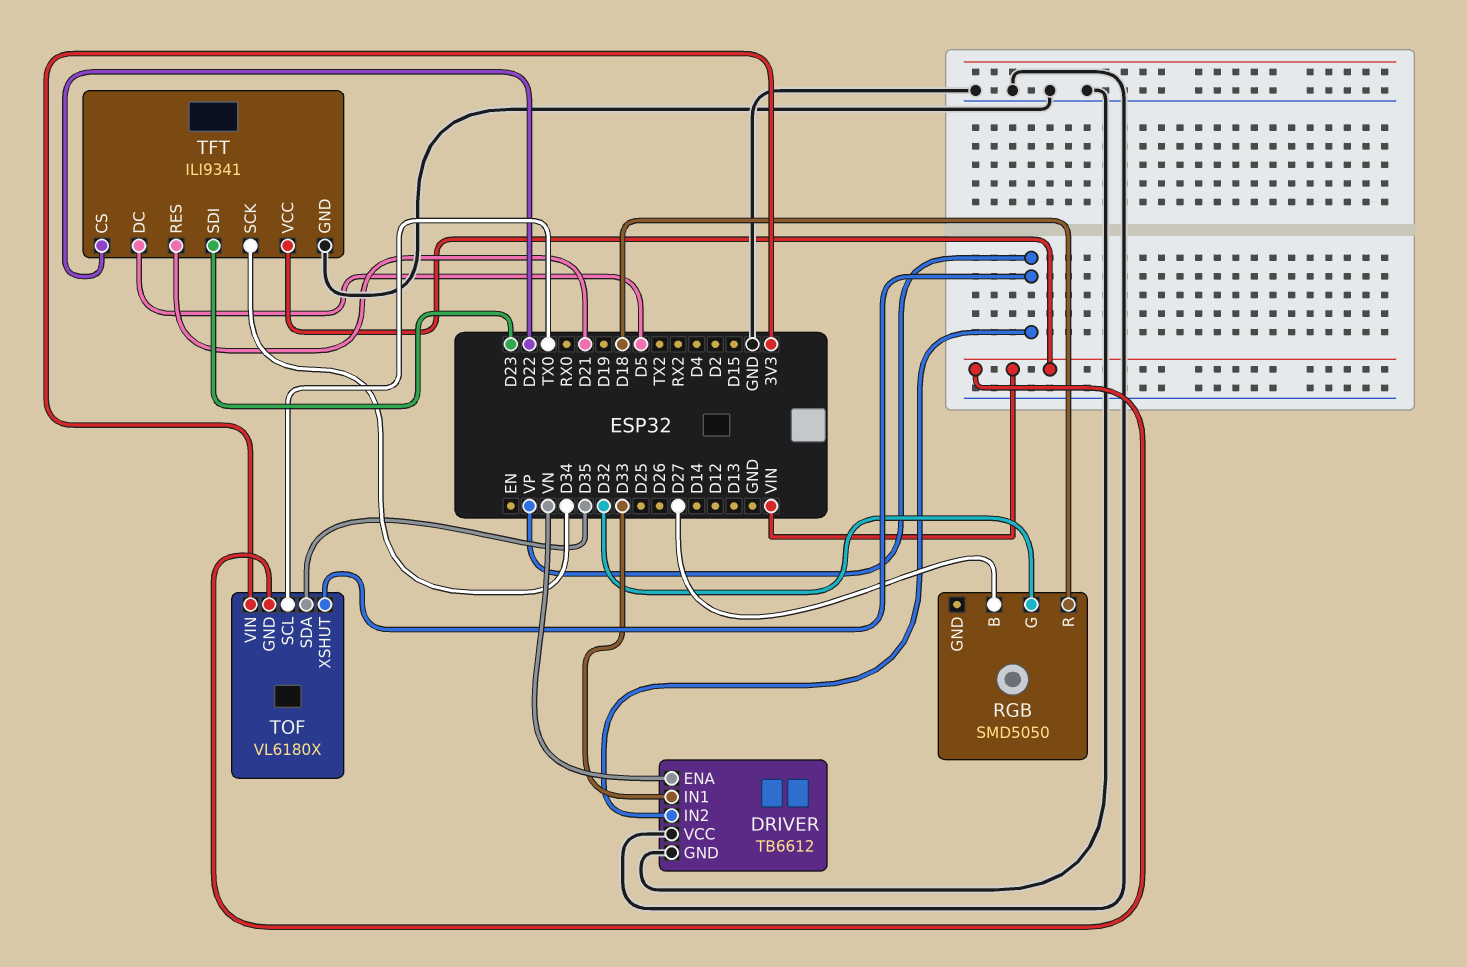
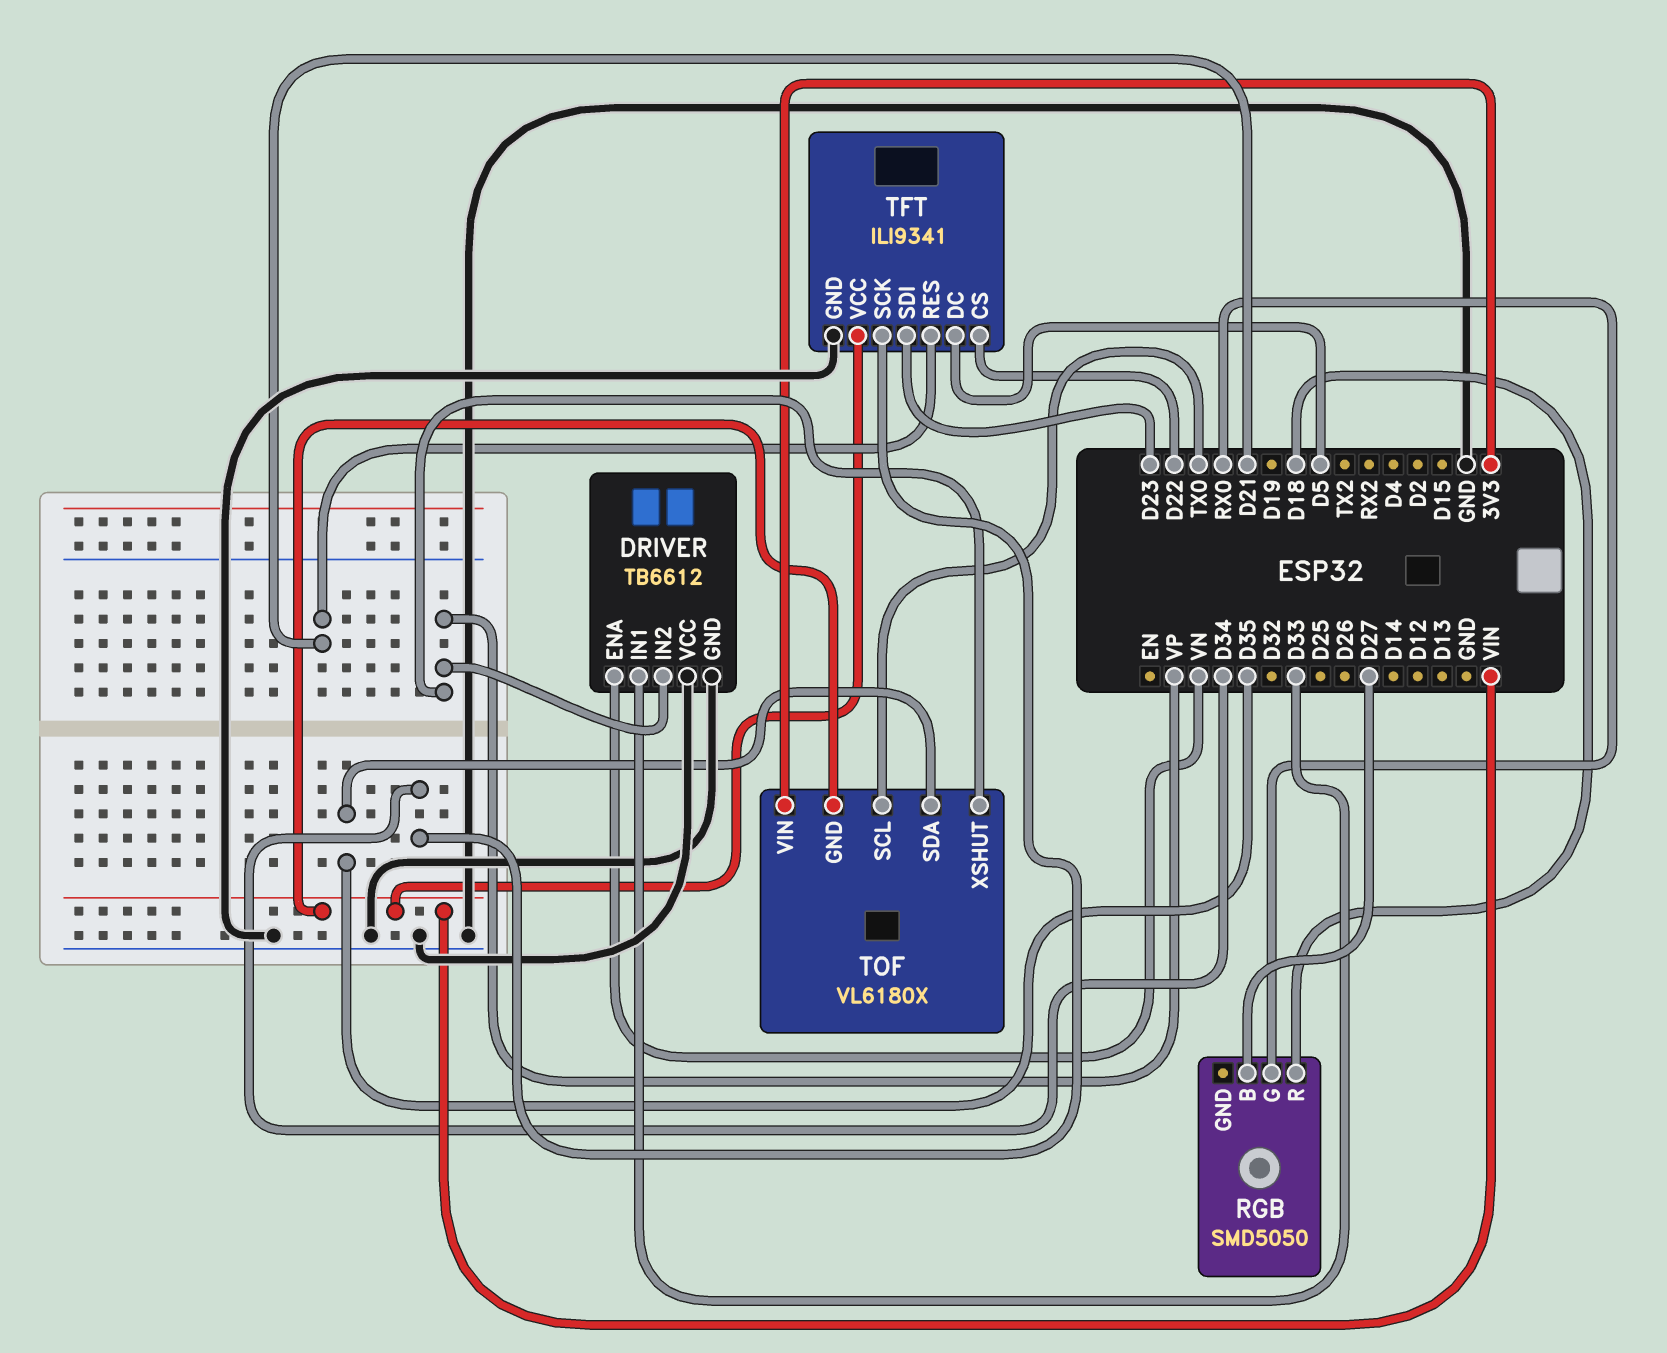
RGB pin G: D32 -> RX0

